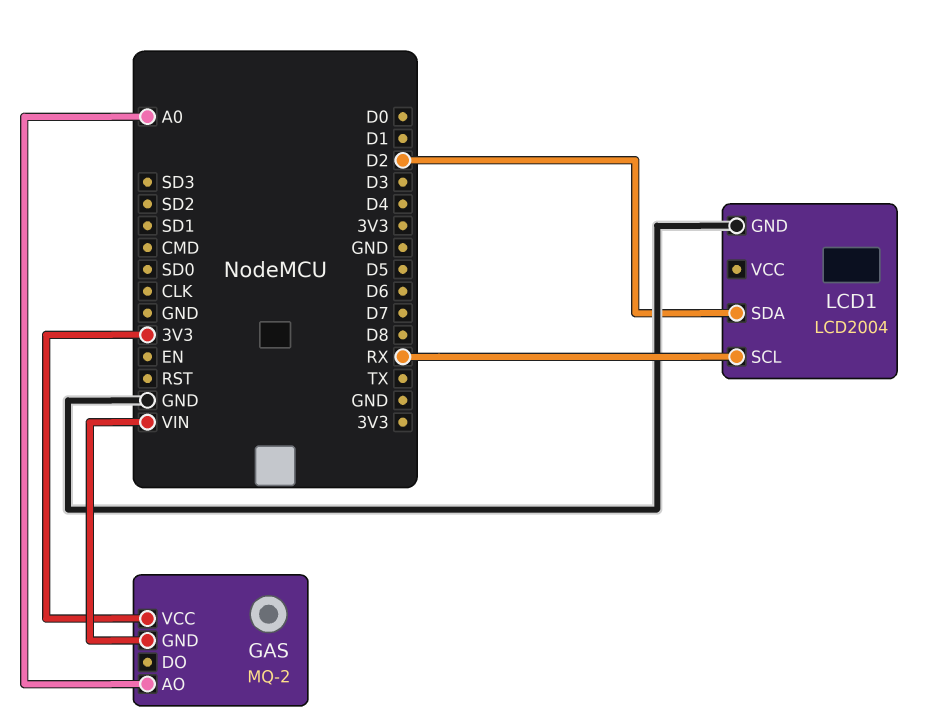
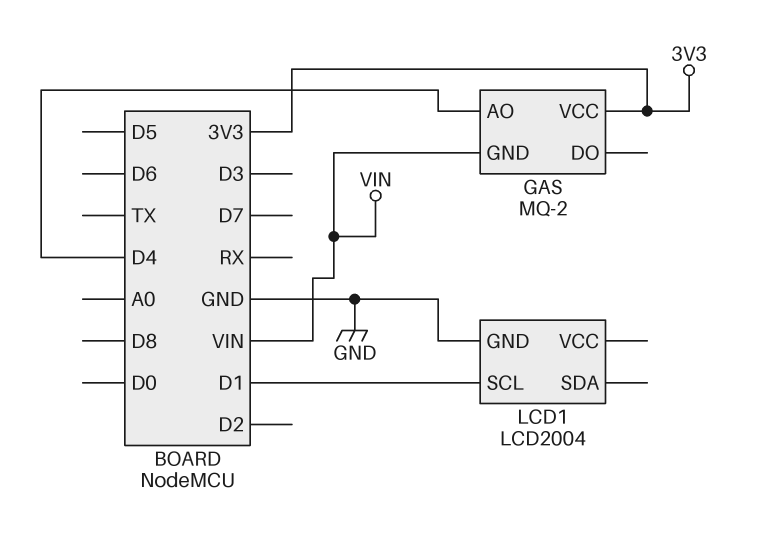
GAS pin AO: A0 -> D4
LCD1 pin SCL: RX -> D1
LCD1 pin SDA: D2 -> none

